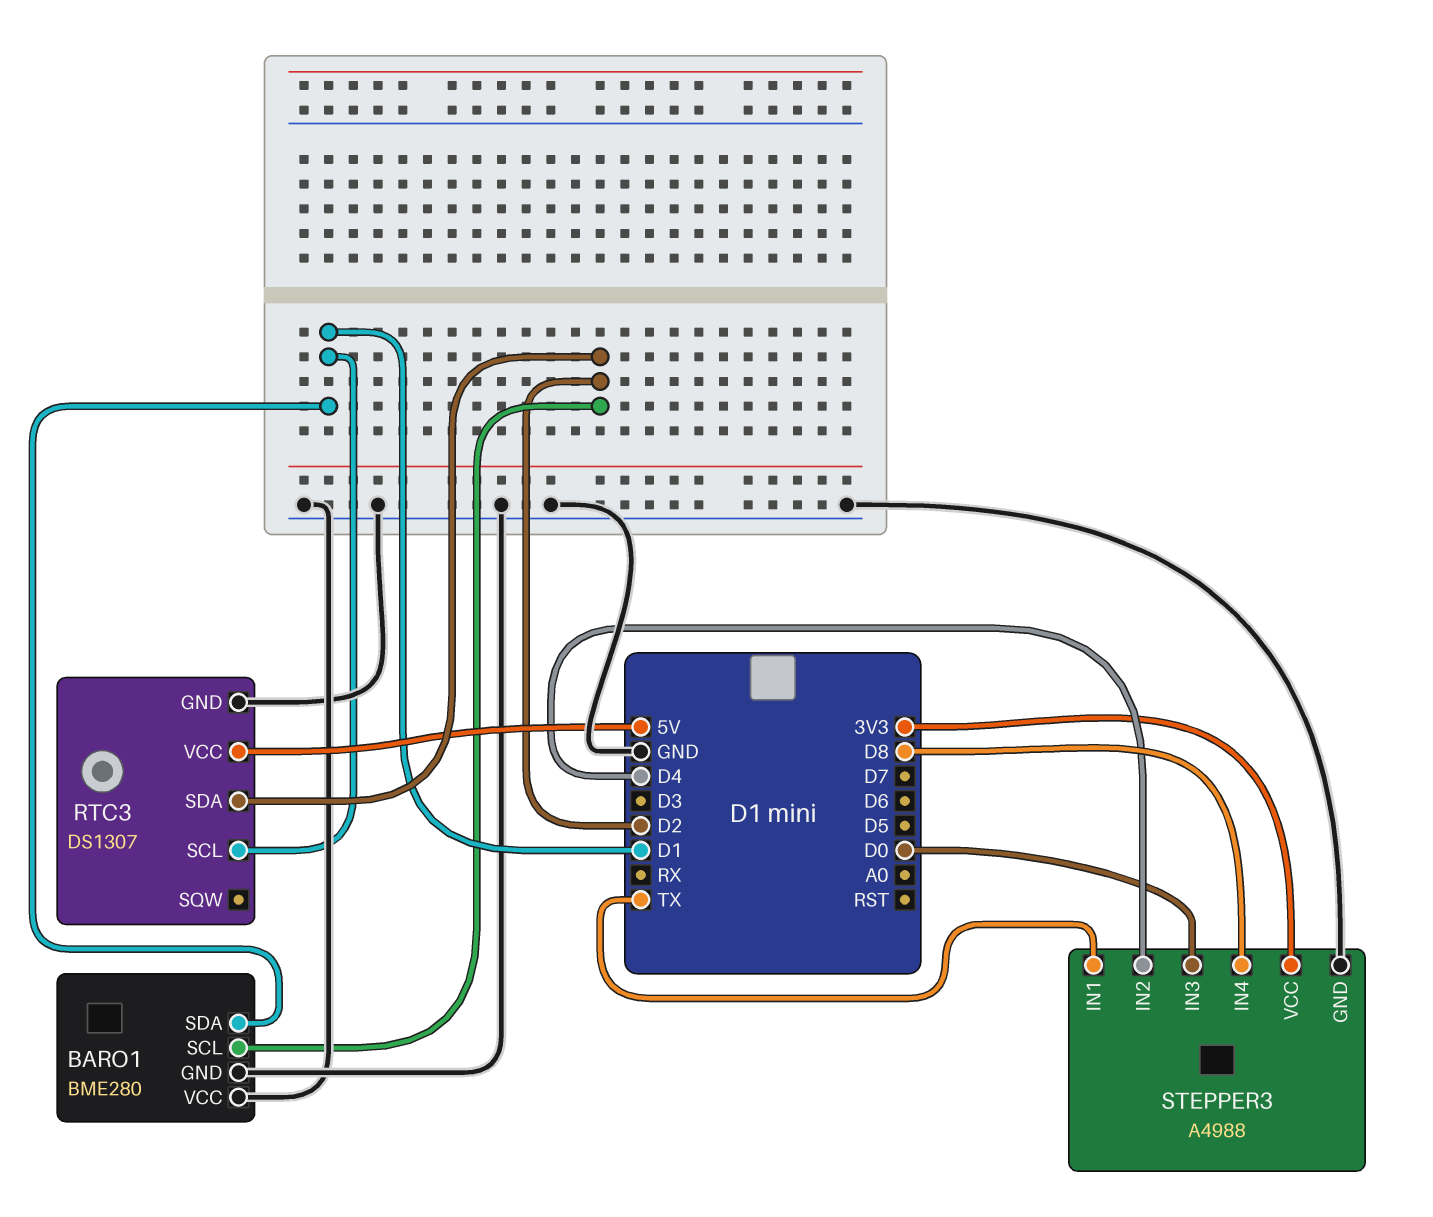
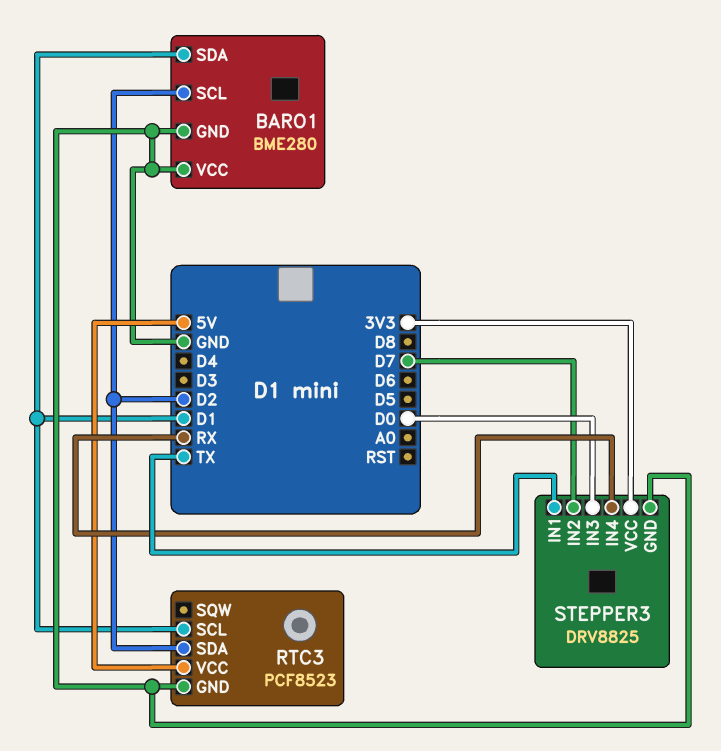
RTC3: DS1307 -> PCF8523
STEPPER3: A4988 -> DRV8825
STEPPER3 pin IN2: D4 -> D7
STEPPER3 pin IN4: D8 -> RX

